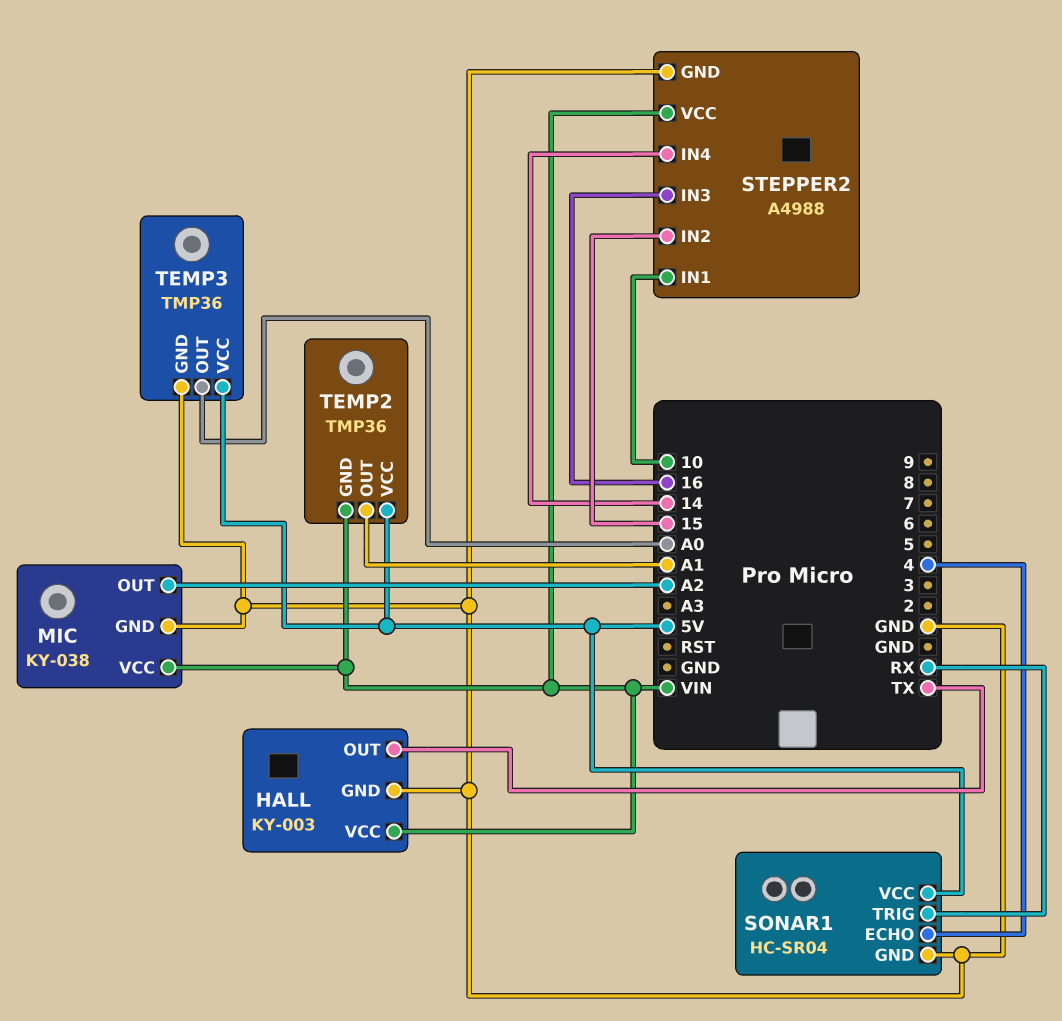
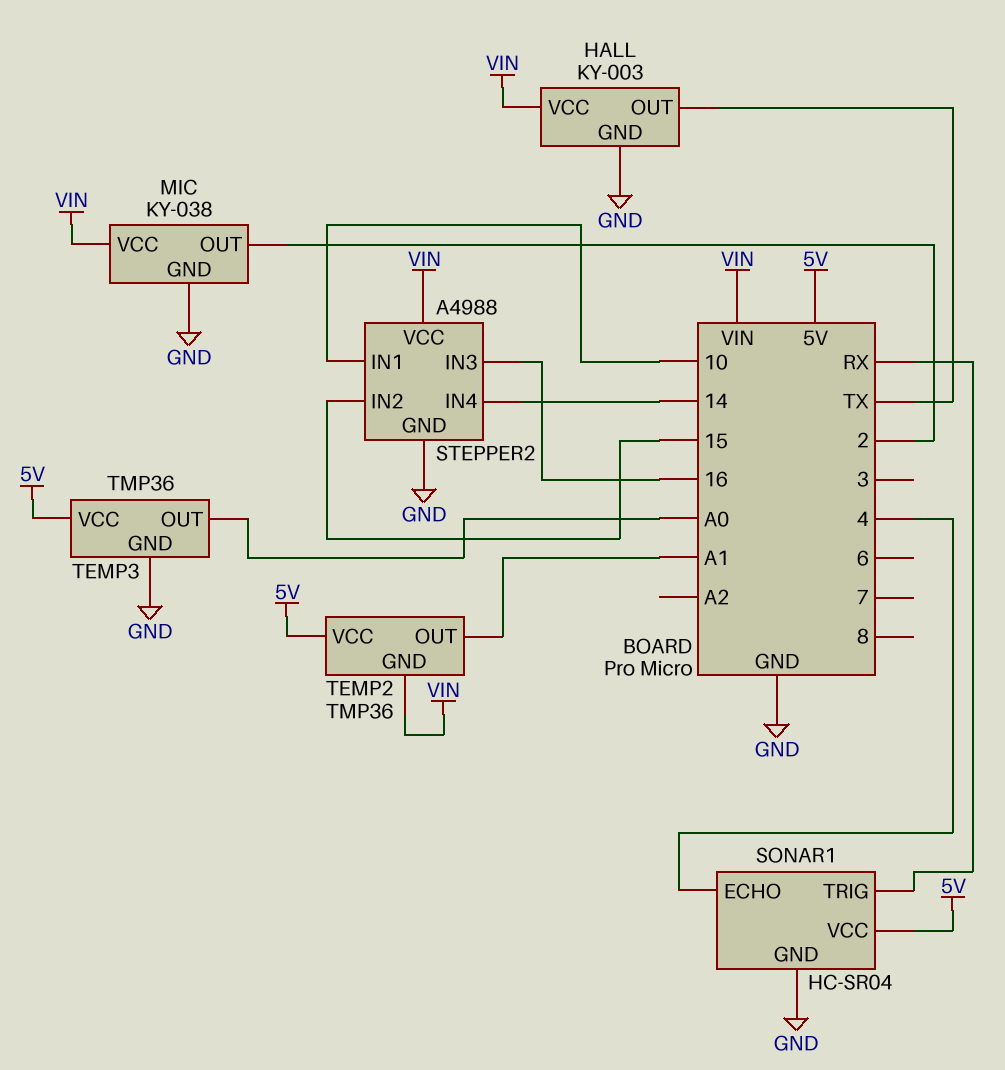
MIC pin OUT: A2 -> 2

